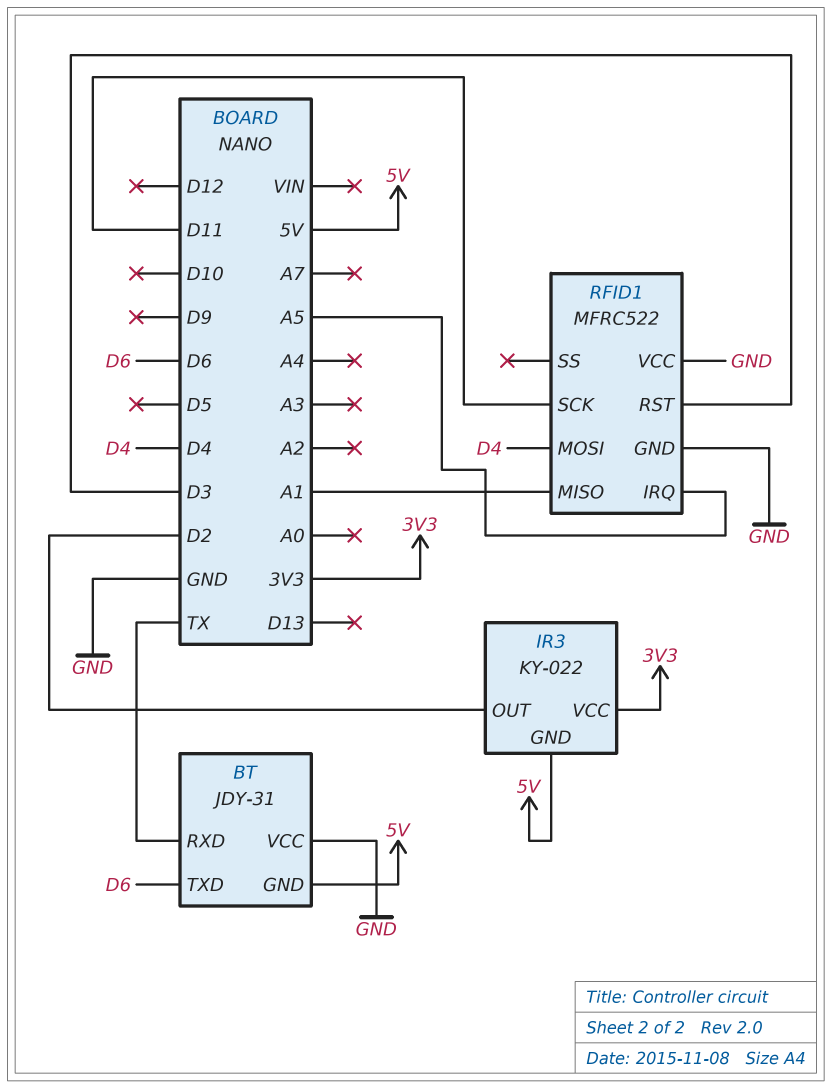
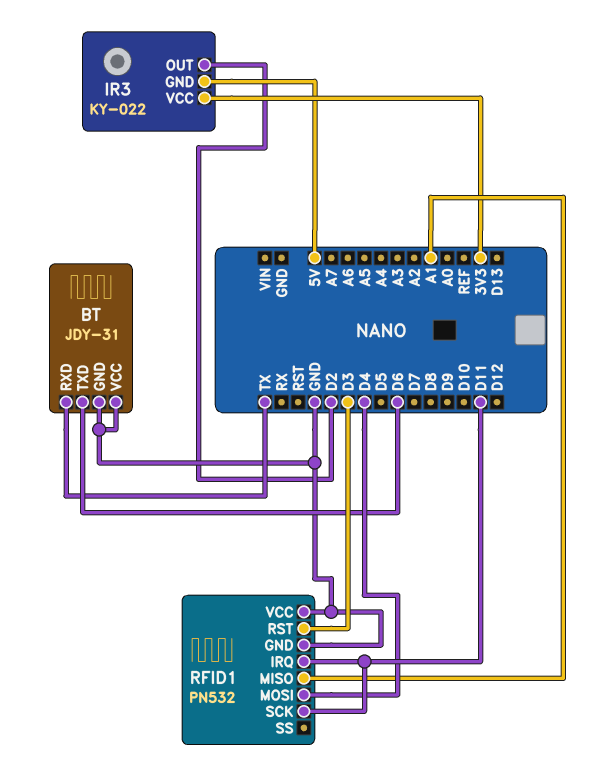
BT pin GND: 5V -> GND
RFID1: MFRC522 -> PN532
RFID1 pin IRQ: A5 -> D11

